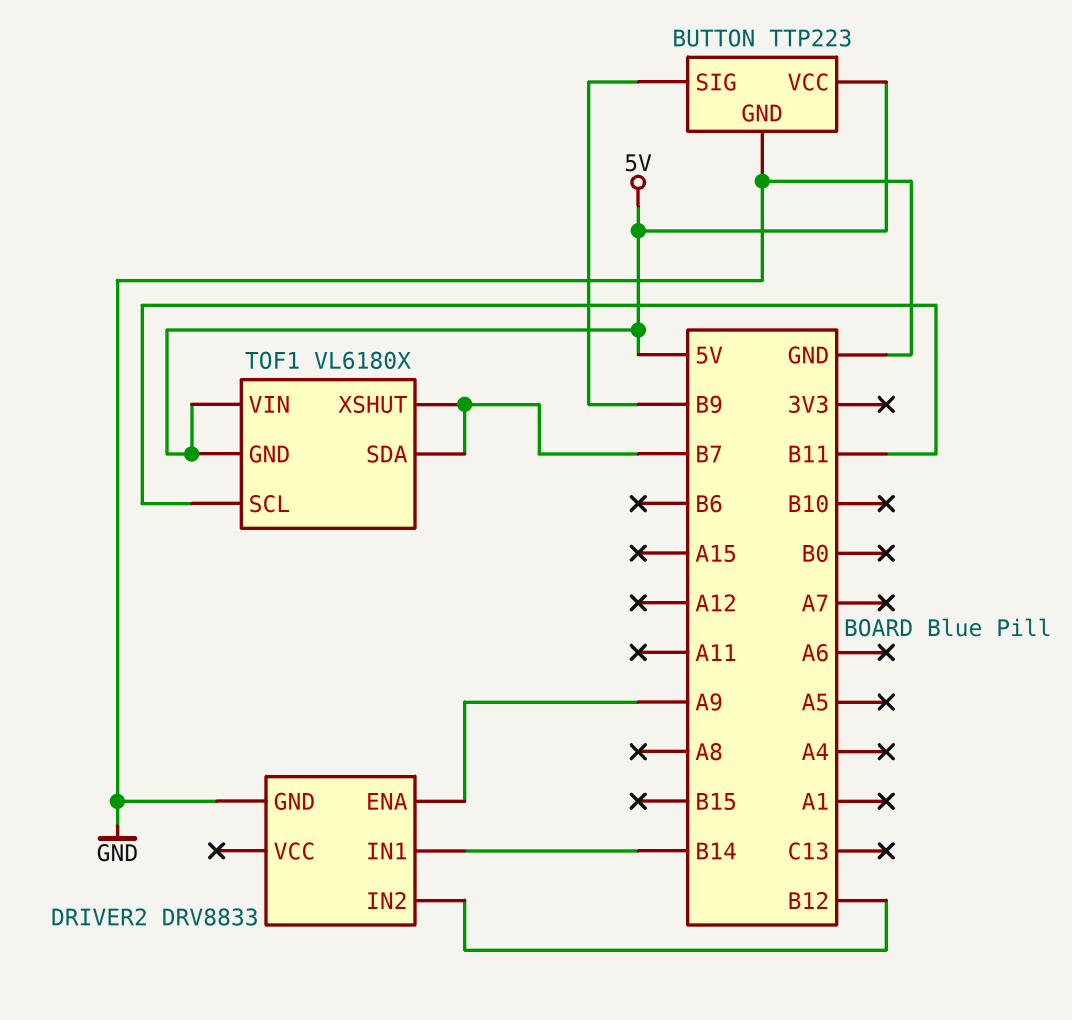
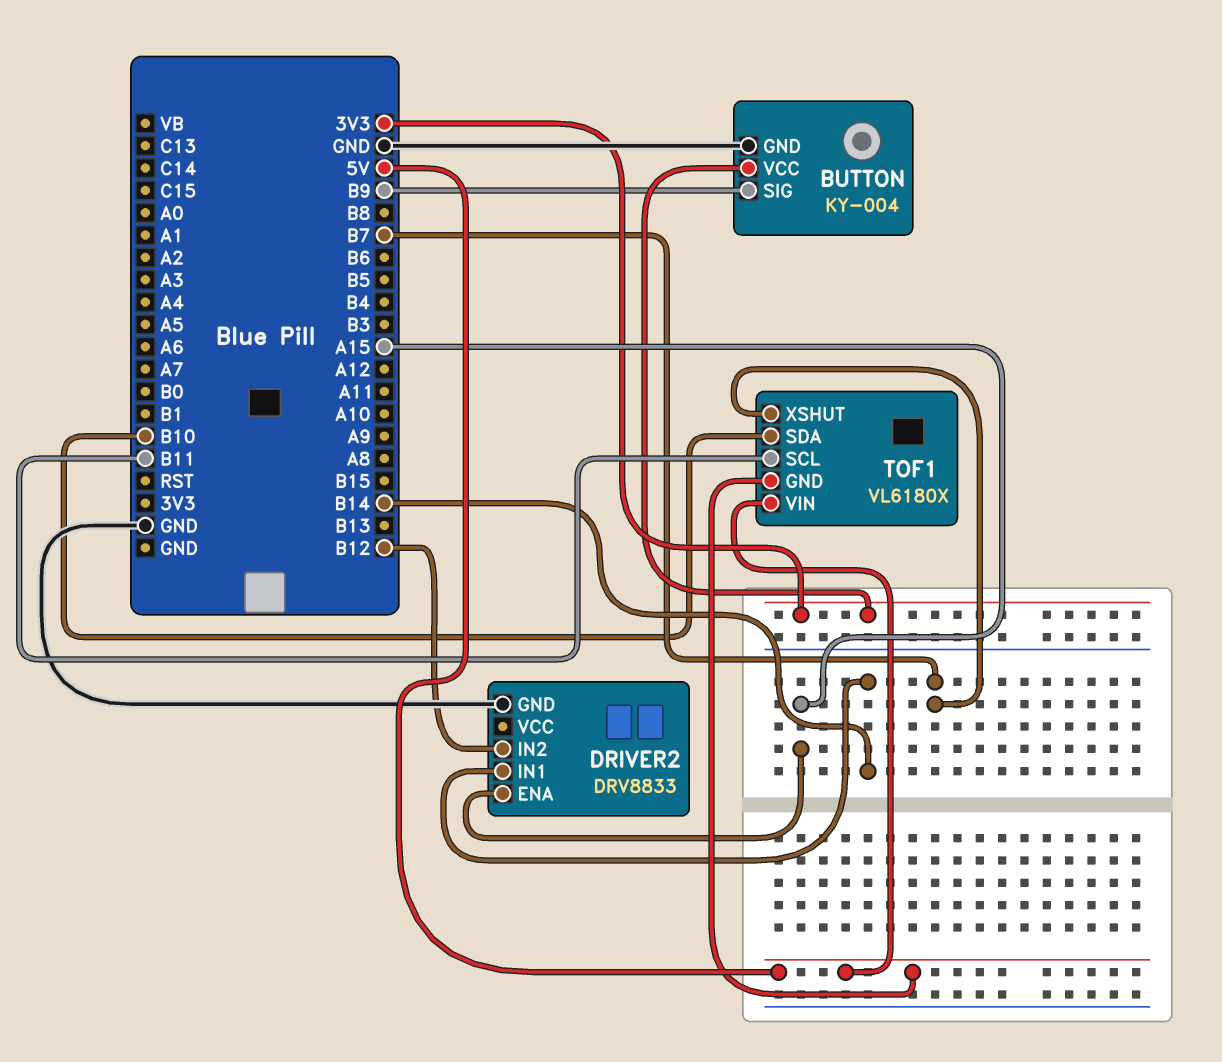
BUTTON: TTP223 -> KY-004
BUTTON pin VCC: 5V -> 3V3
DRIVER2 pin ENA: A9 -> A15
TOF1 pin SDA: B7 -> B10

